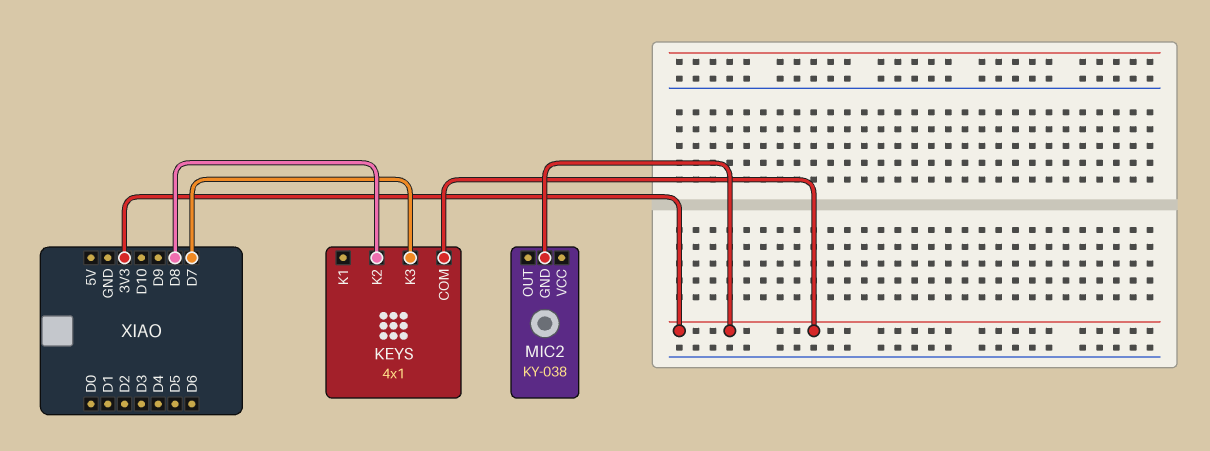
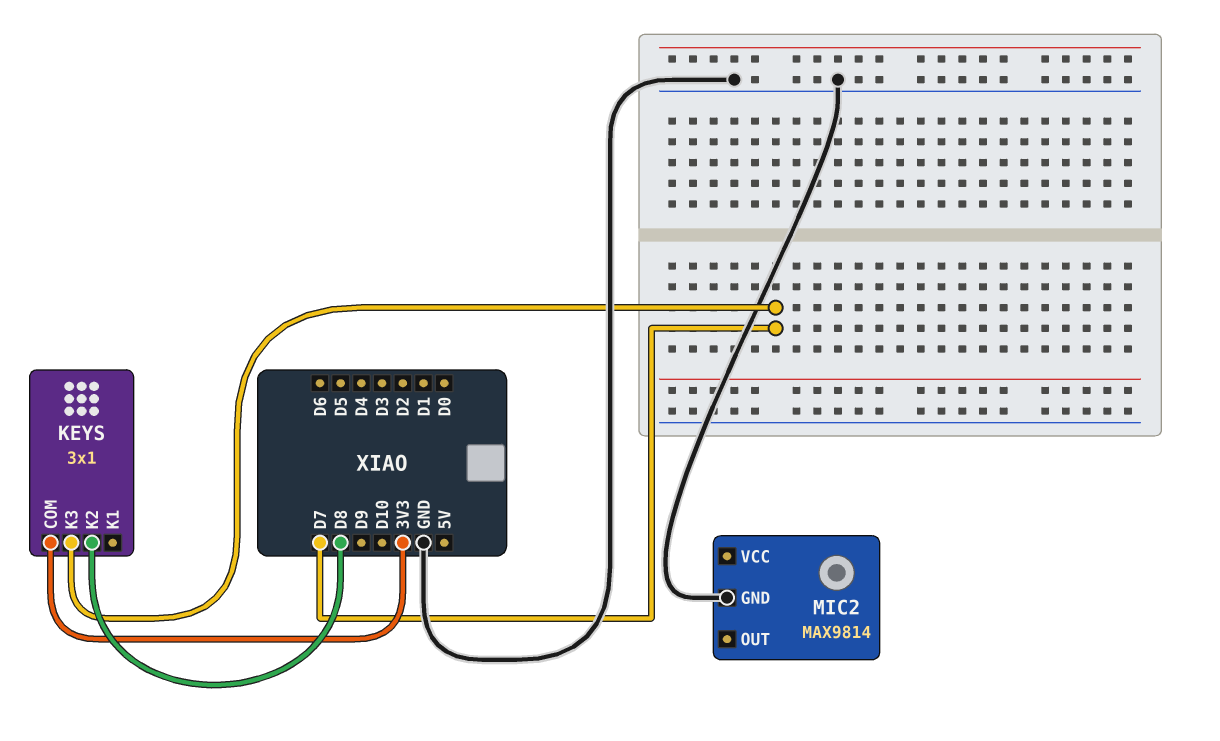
KEYS: 4x1 -> 3x1
MIC2: KY-038 -> MAX9814
MIC2 pin GND: 3V3 -> GND

